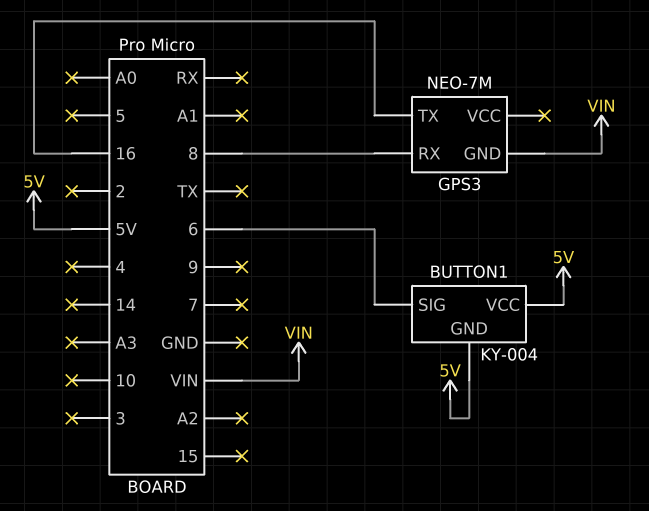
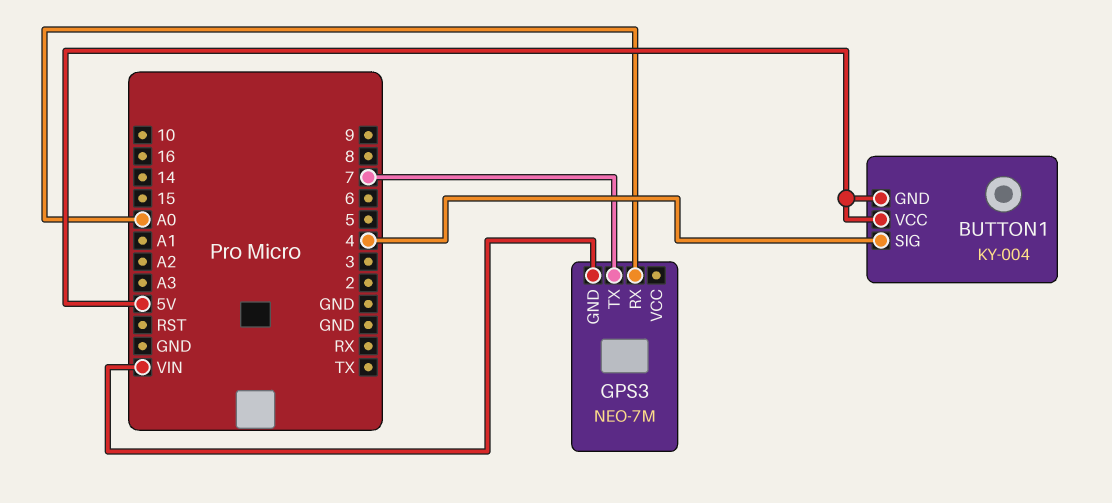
BUTTON1 pin SIG: 6 -> 4
GPS3 pin RX: 8 -> A0
GPS3 pin TX: 16 -> 7

